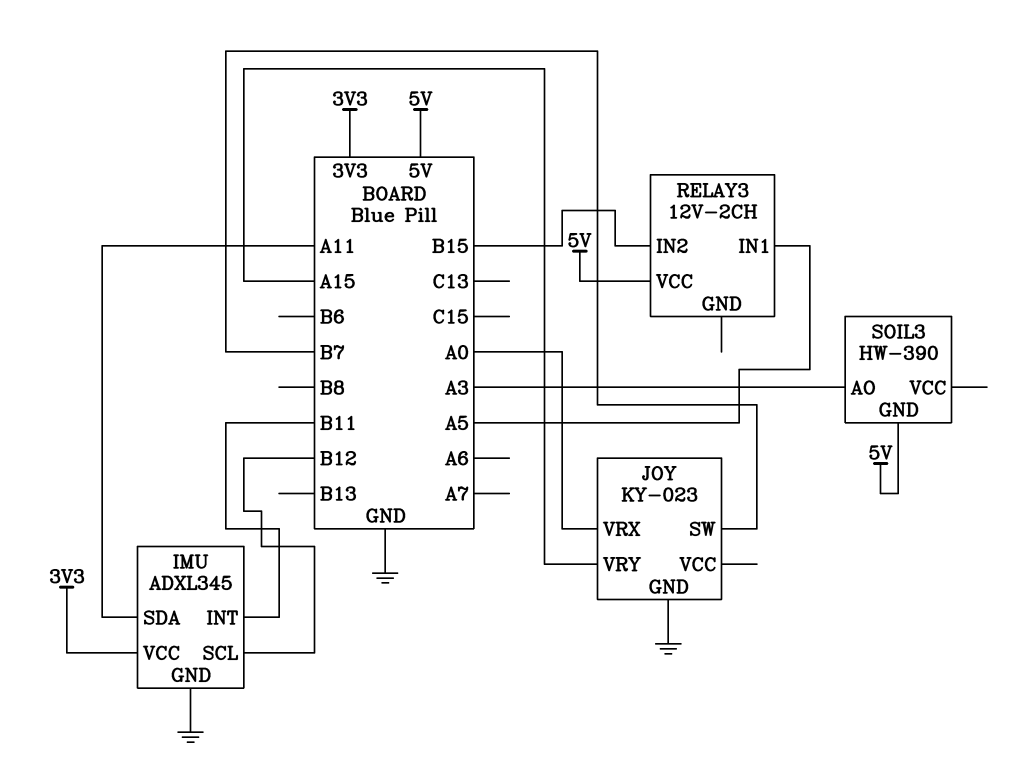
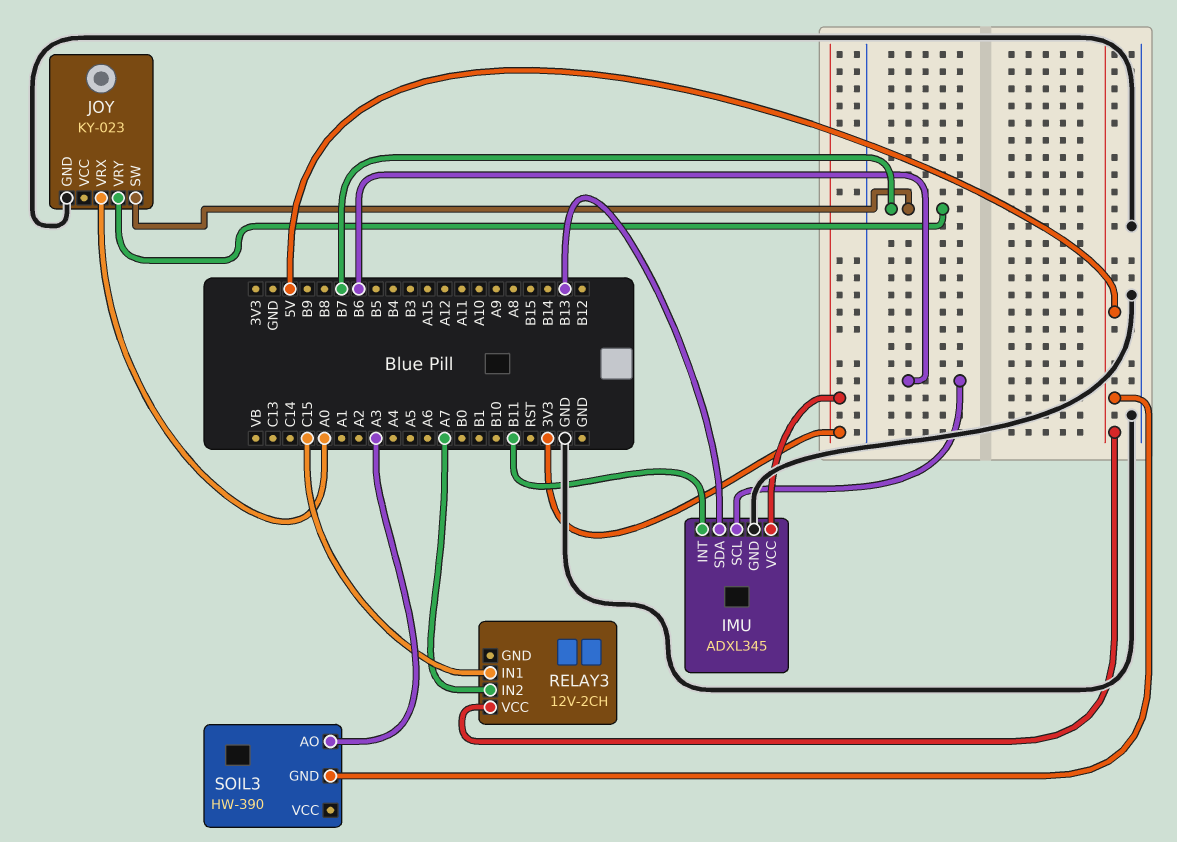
IMU pin SCL: B12 -> B6
IMU pin SDA: A11 -> B13
JOY pin VRY: A15 -> B7
RELAY3 pin IN1: A5 -> C15
RELAY3 pin IN2: B15 -> A7

